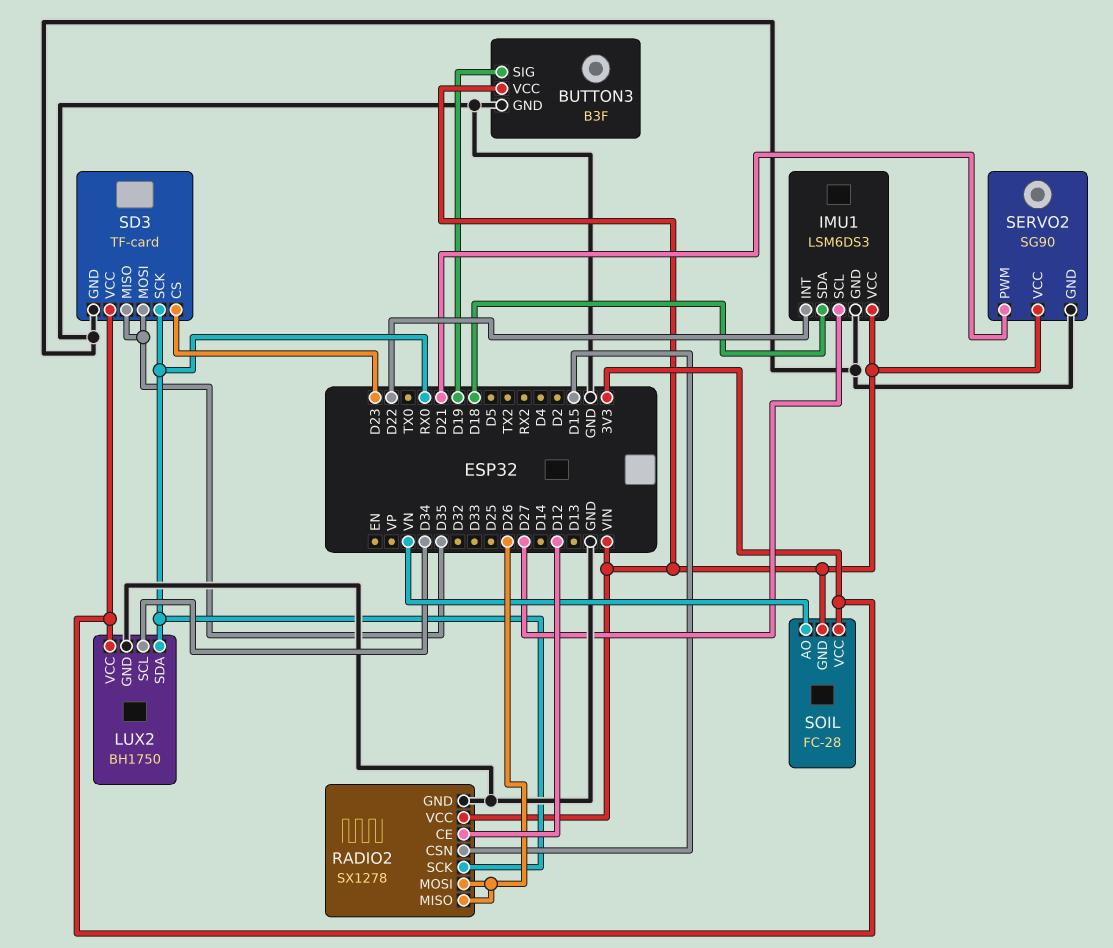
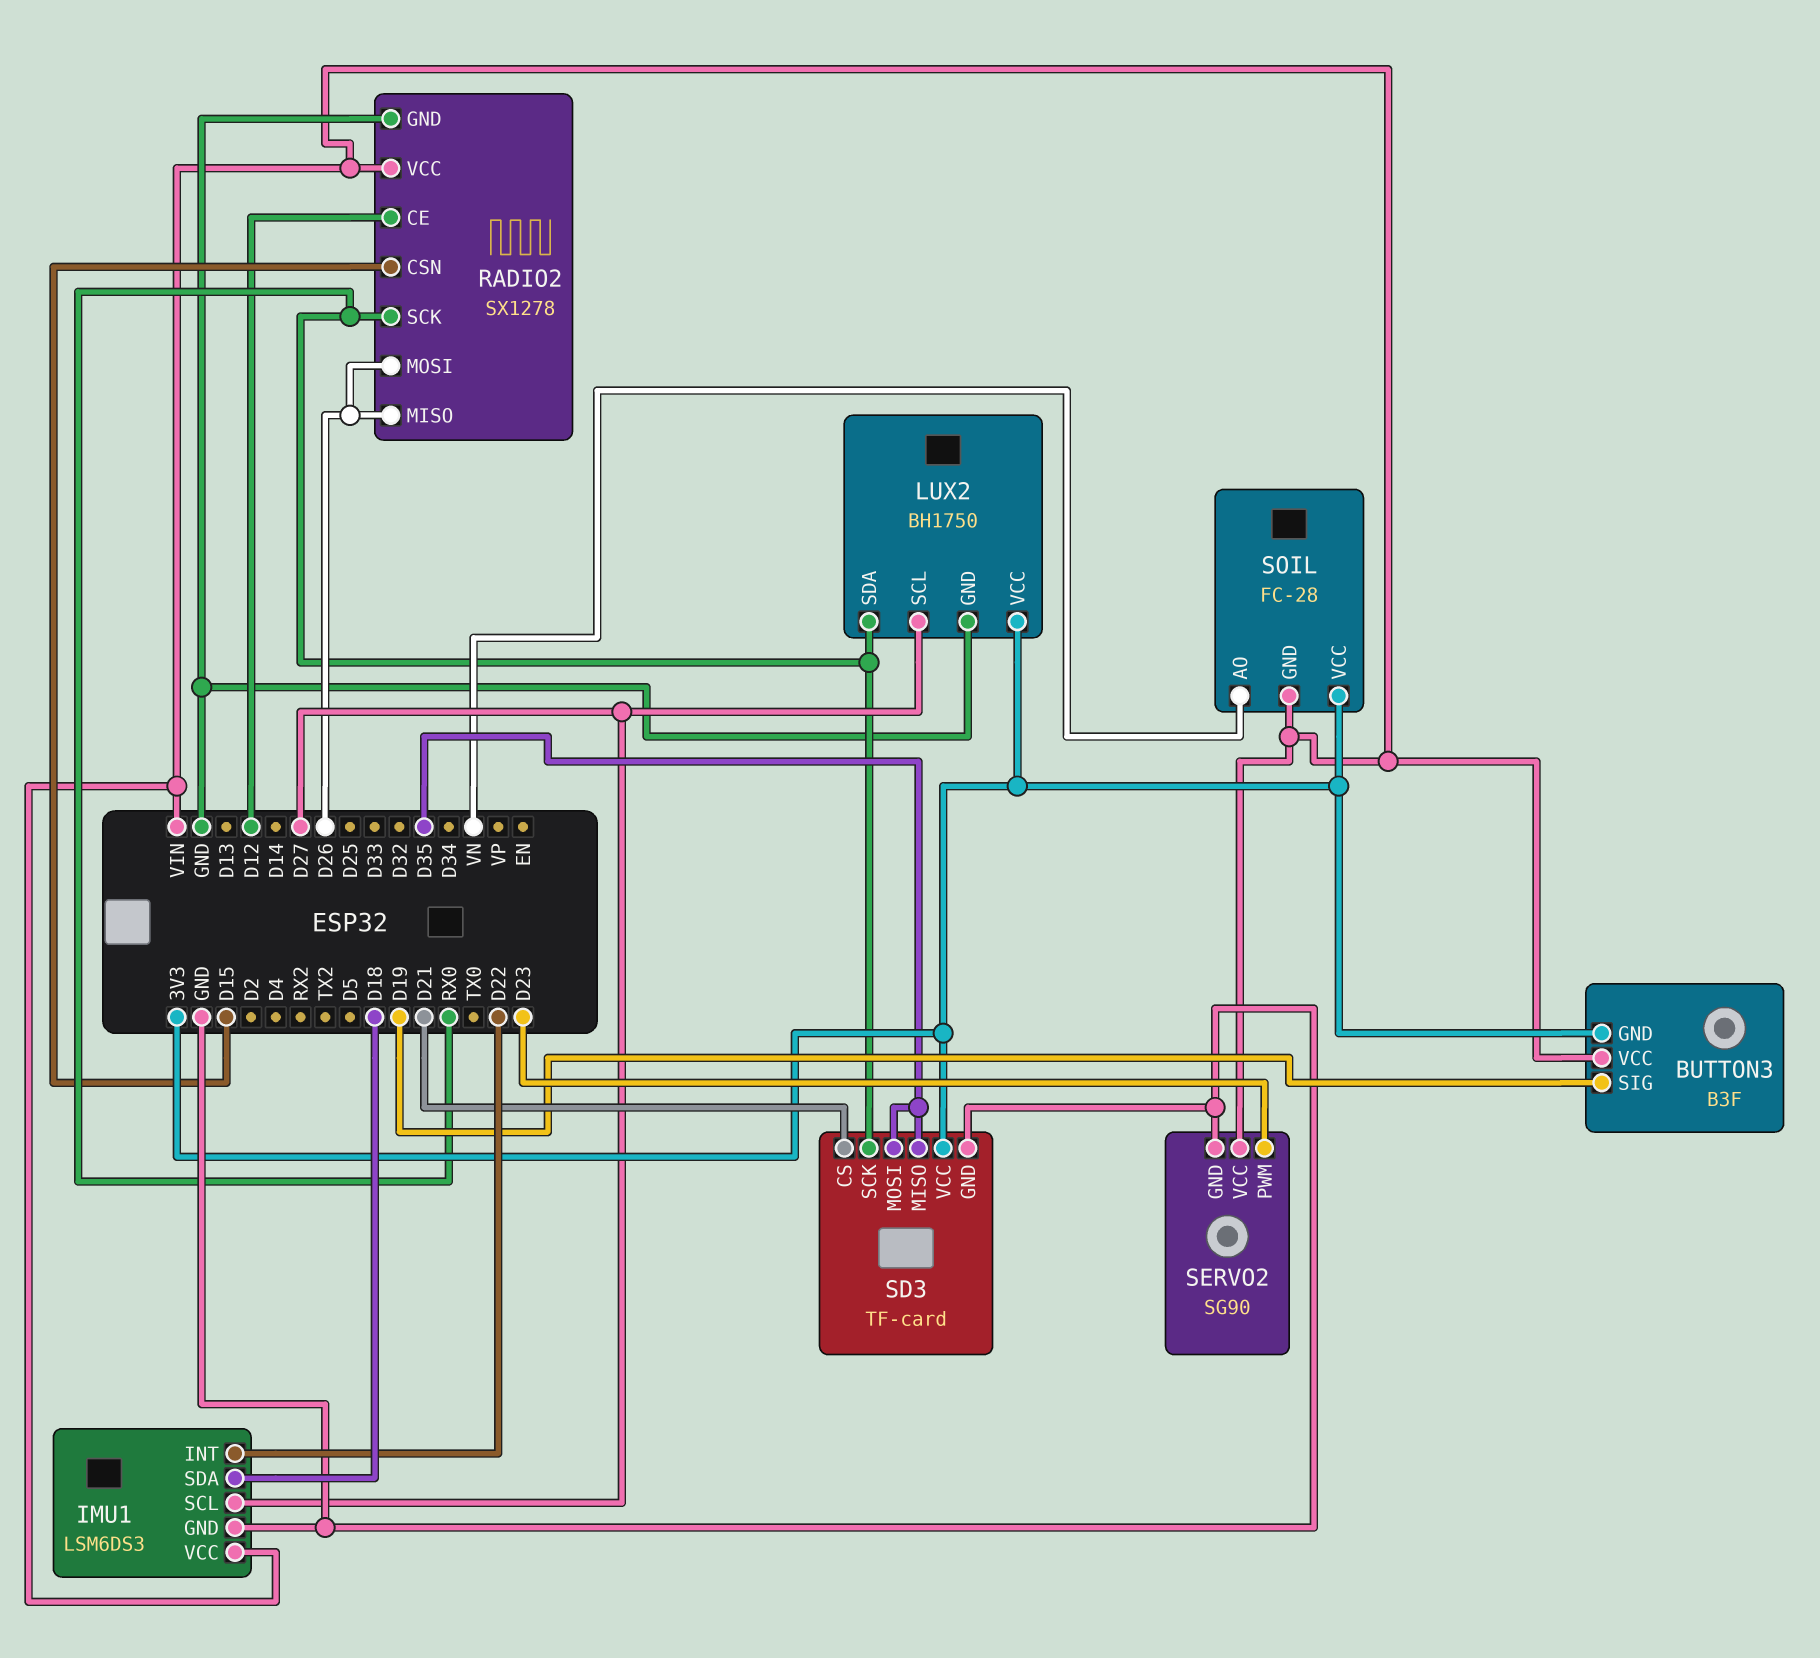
BUTTON3 pin GND: GND -> 3V3
LUX2 pin SCL: D34 -> D27
SD3 pin CS: D23 -> D21
SERVO2 pin PWM: D21 -> D23

